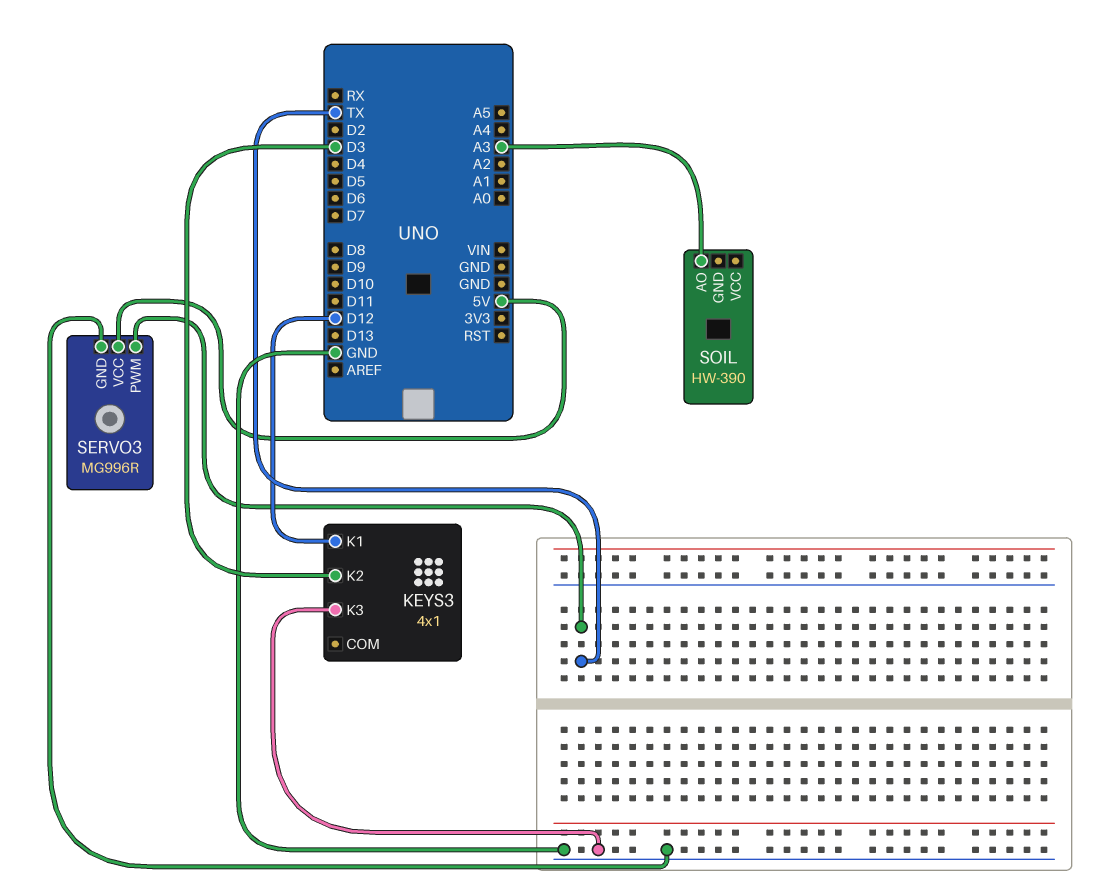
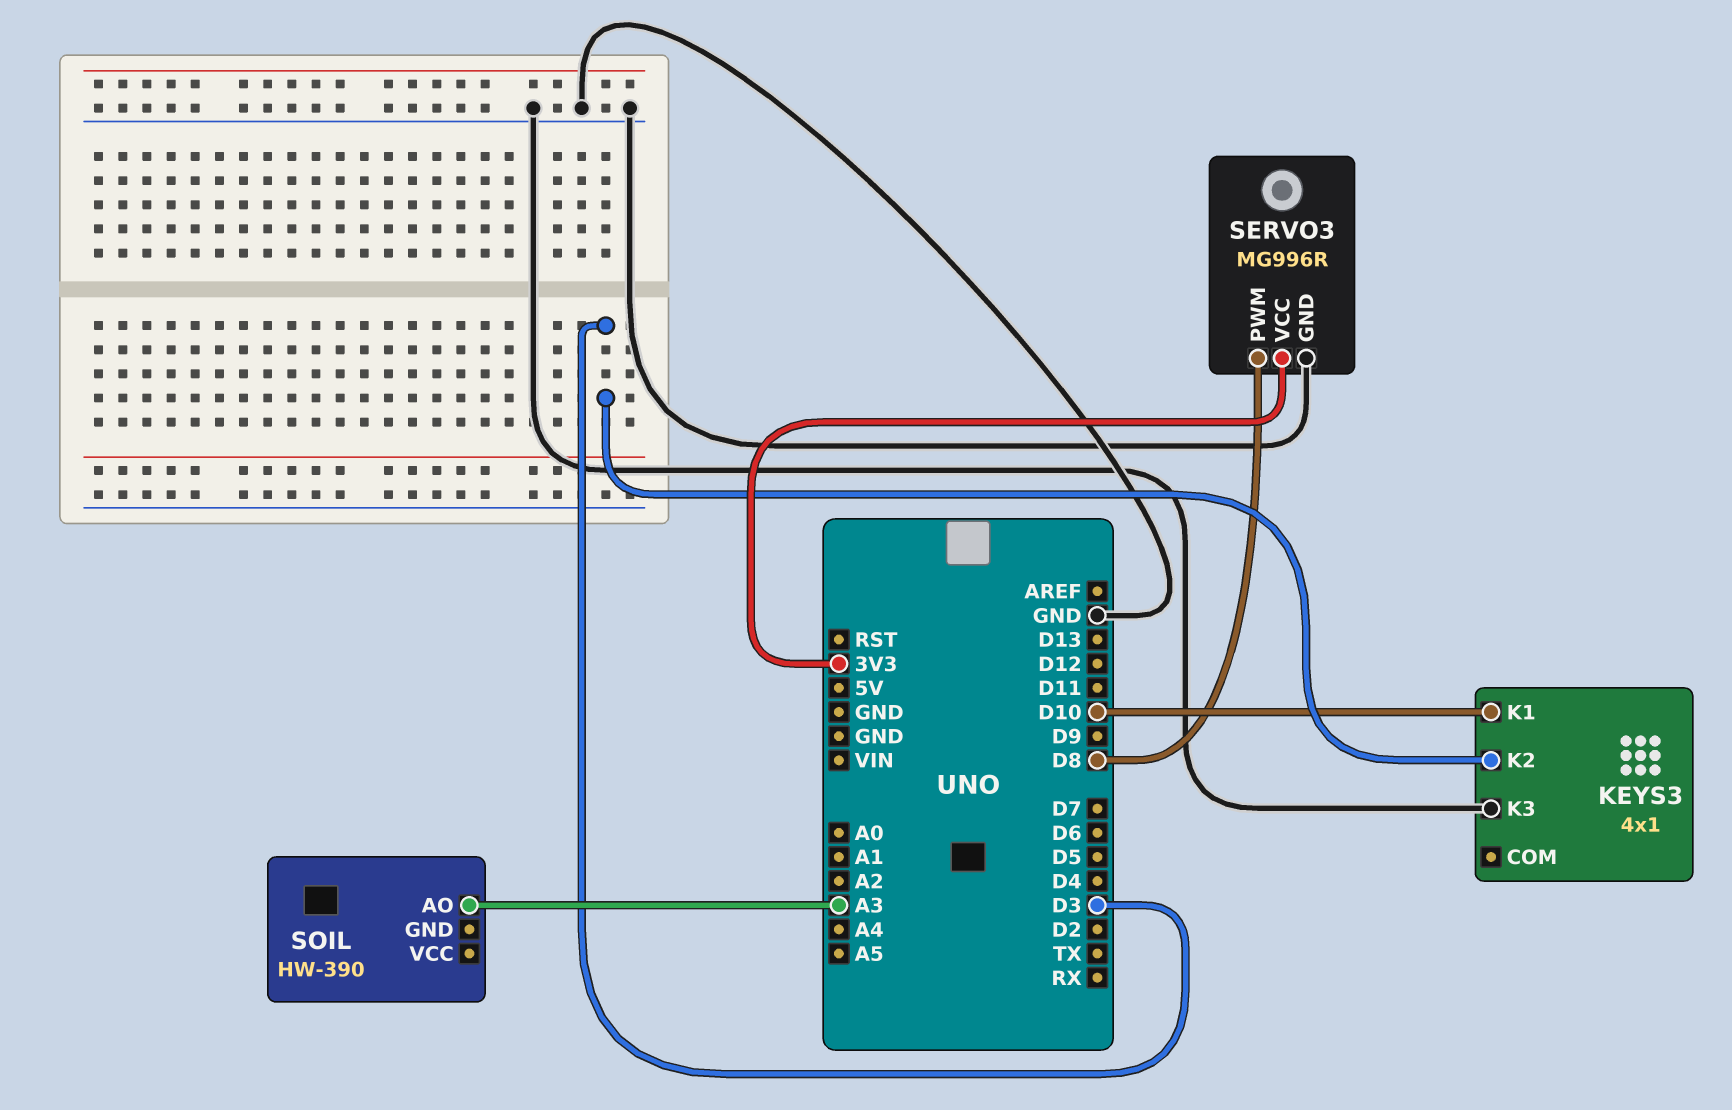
KEYS3 pin K1: D12 -> D10
SERVO3 pin PWM: TX -> D8
SERVO3 pin VCC: 5V -> 3V3

